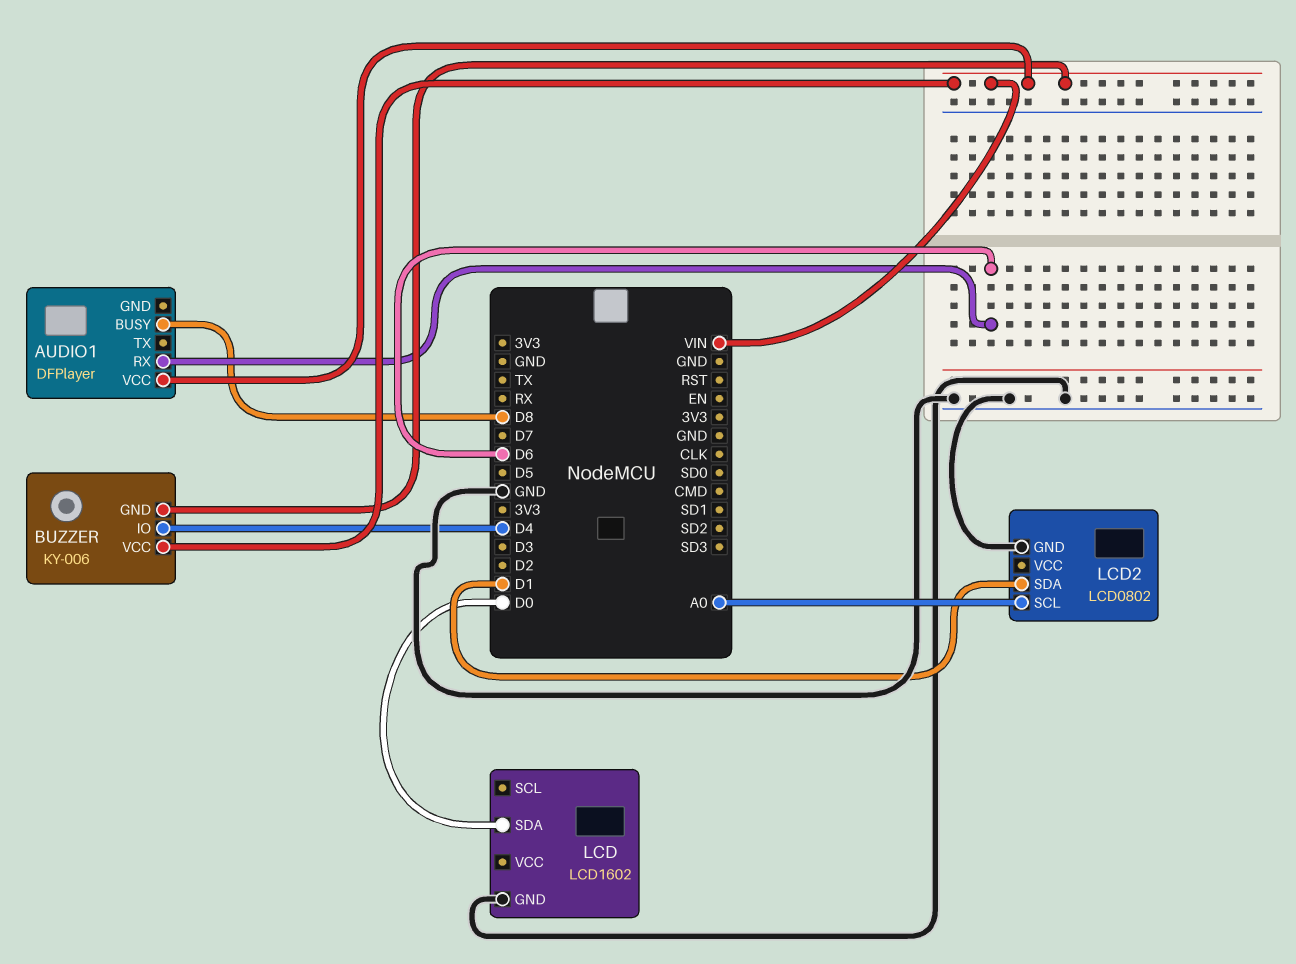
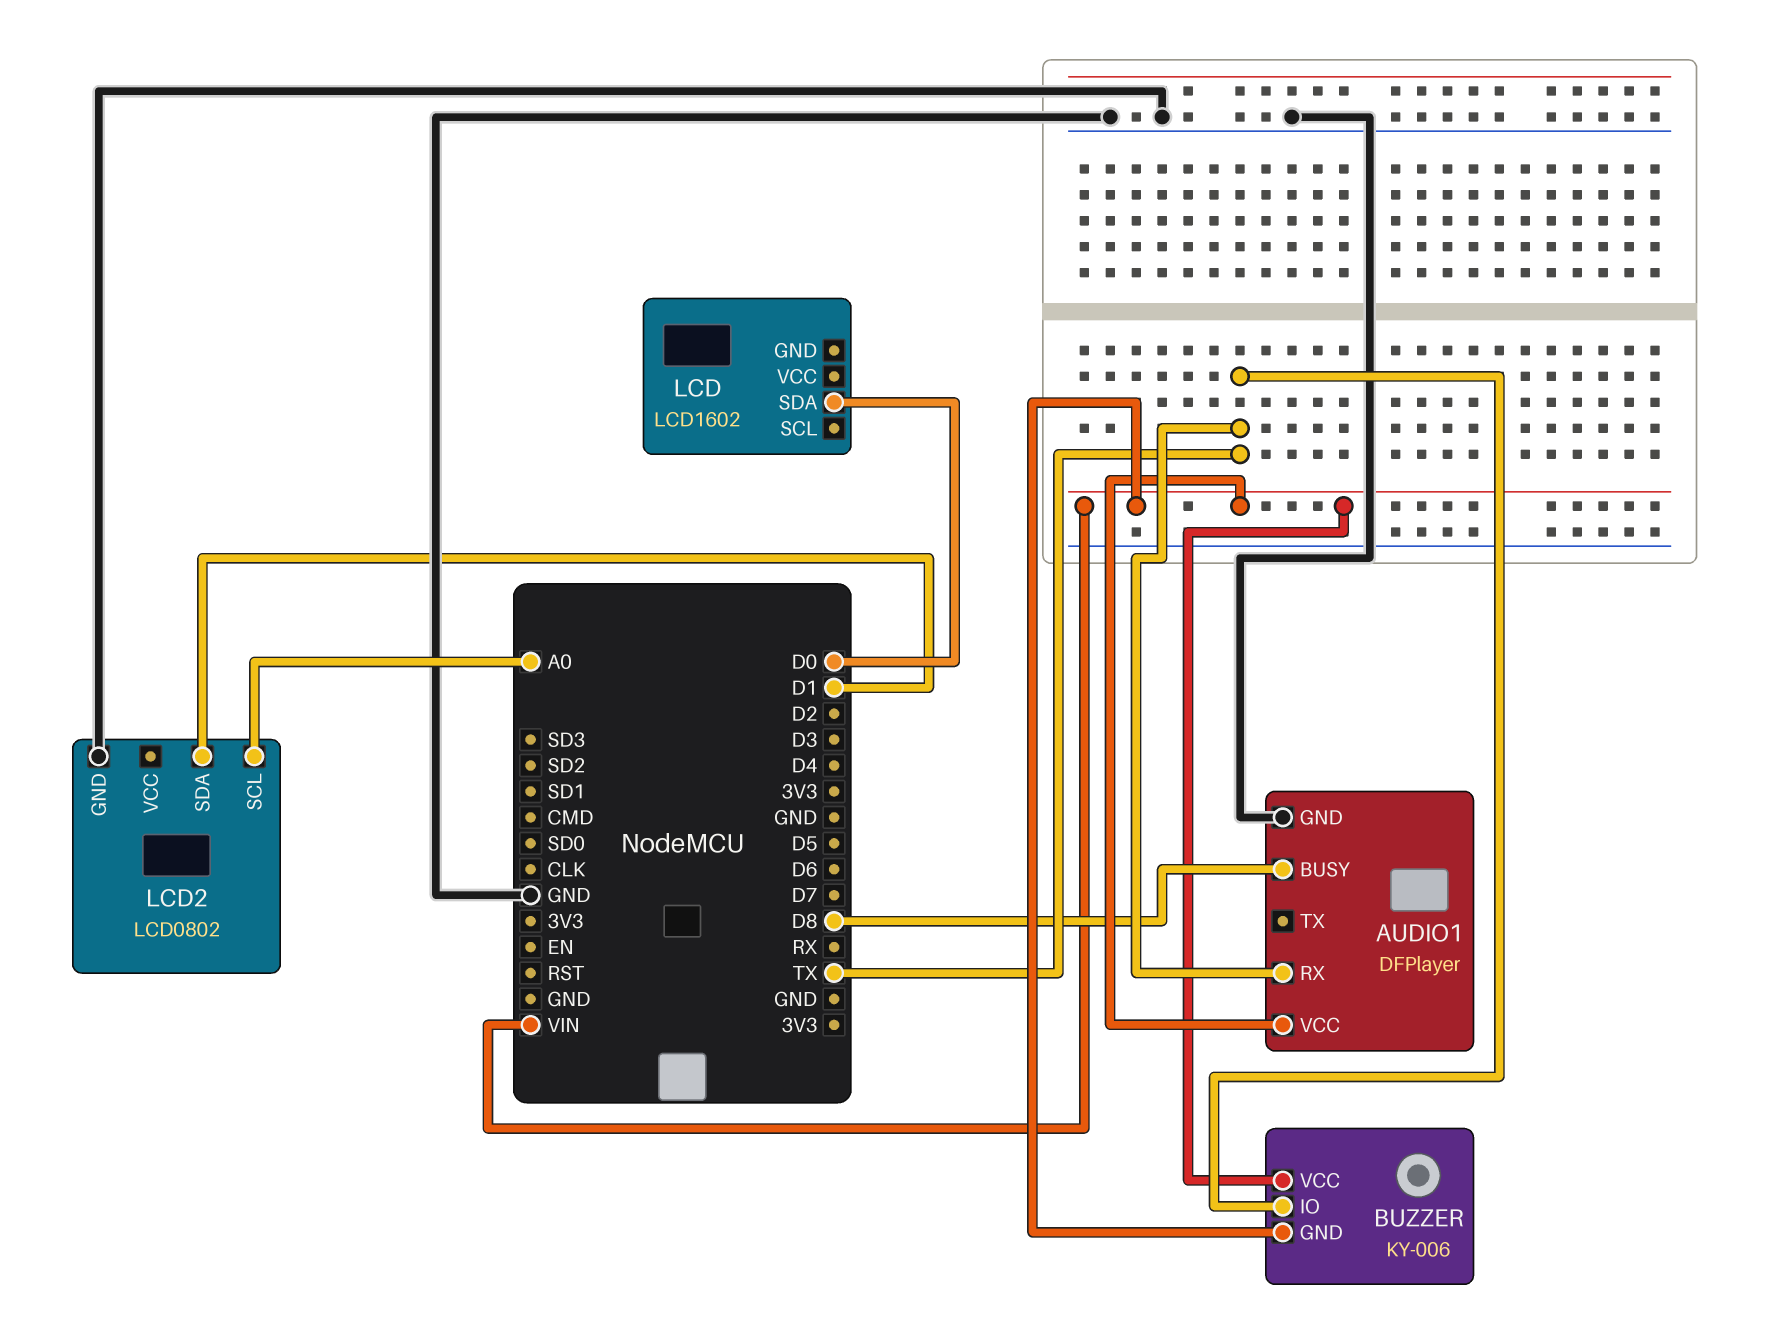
AUDIO1 pin GND: none -> GND
AUDIO1 pin RX: D6 -> TX
BUZZER pin IO: D4 -> TX
LCD pin GND: GND -> none

